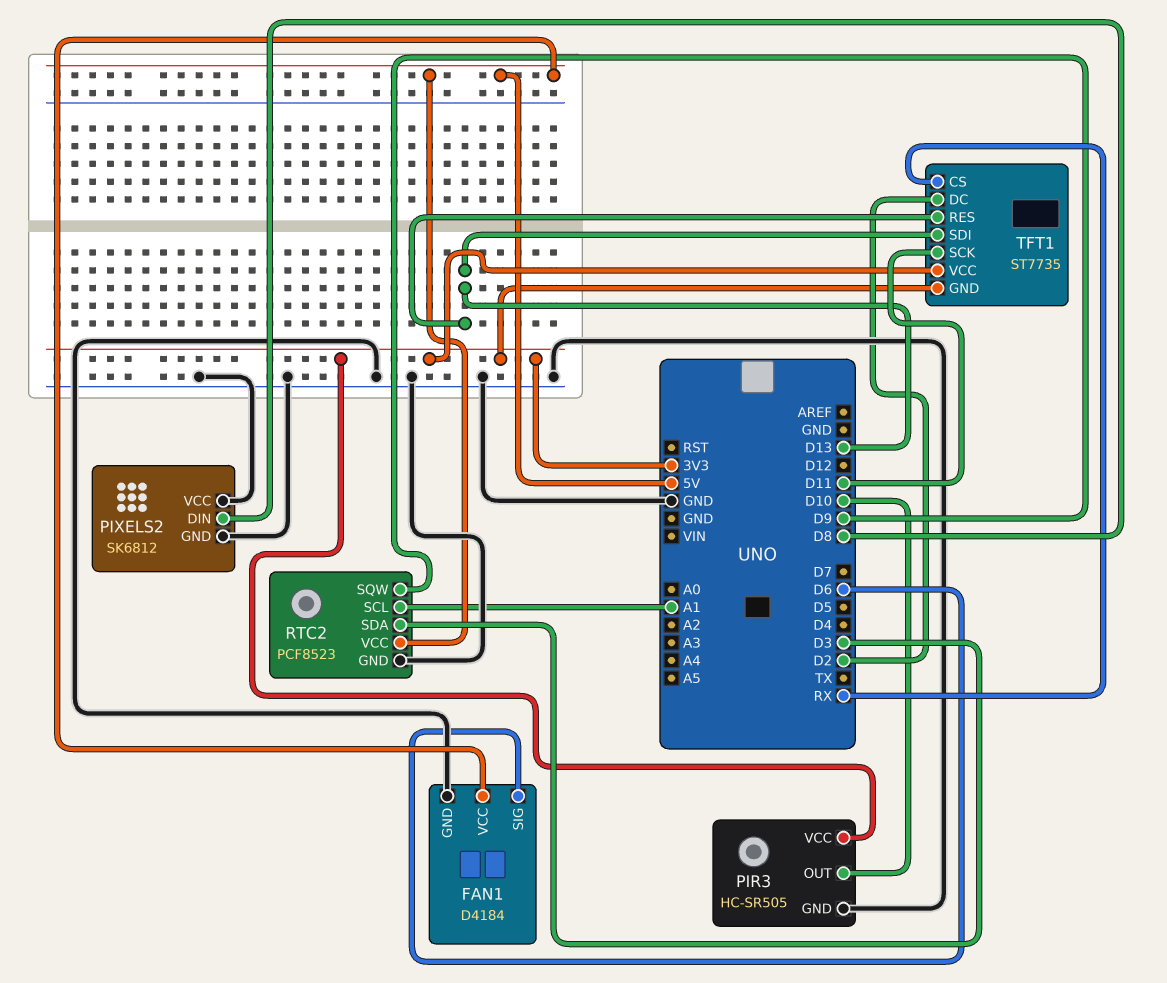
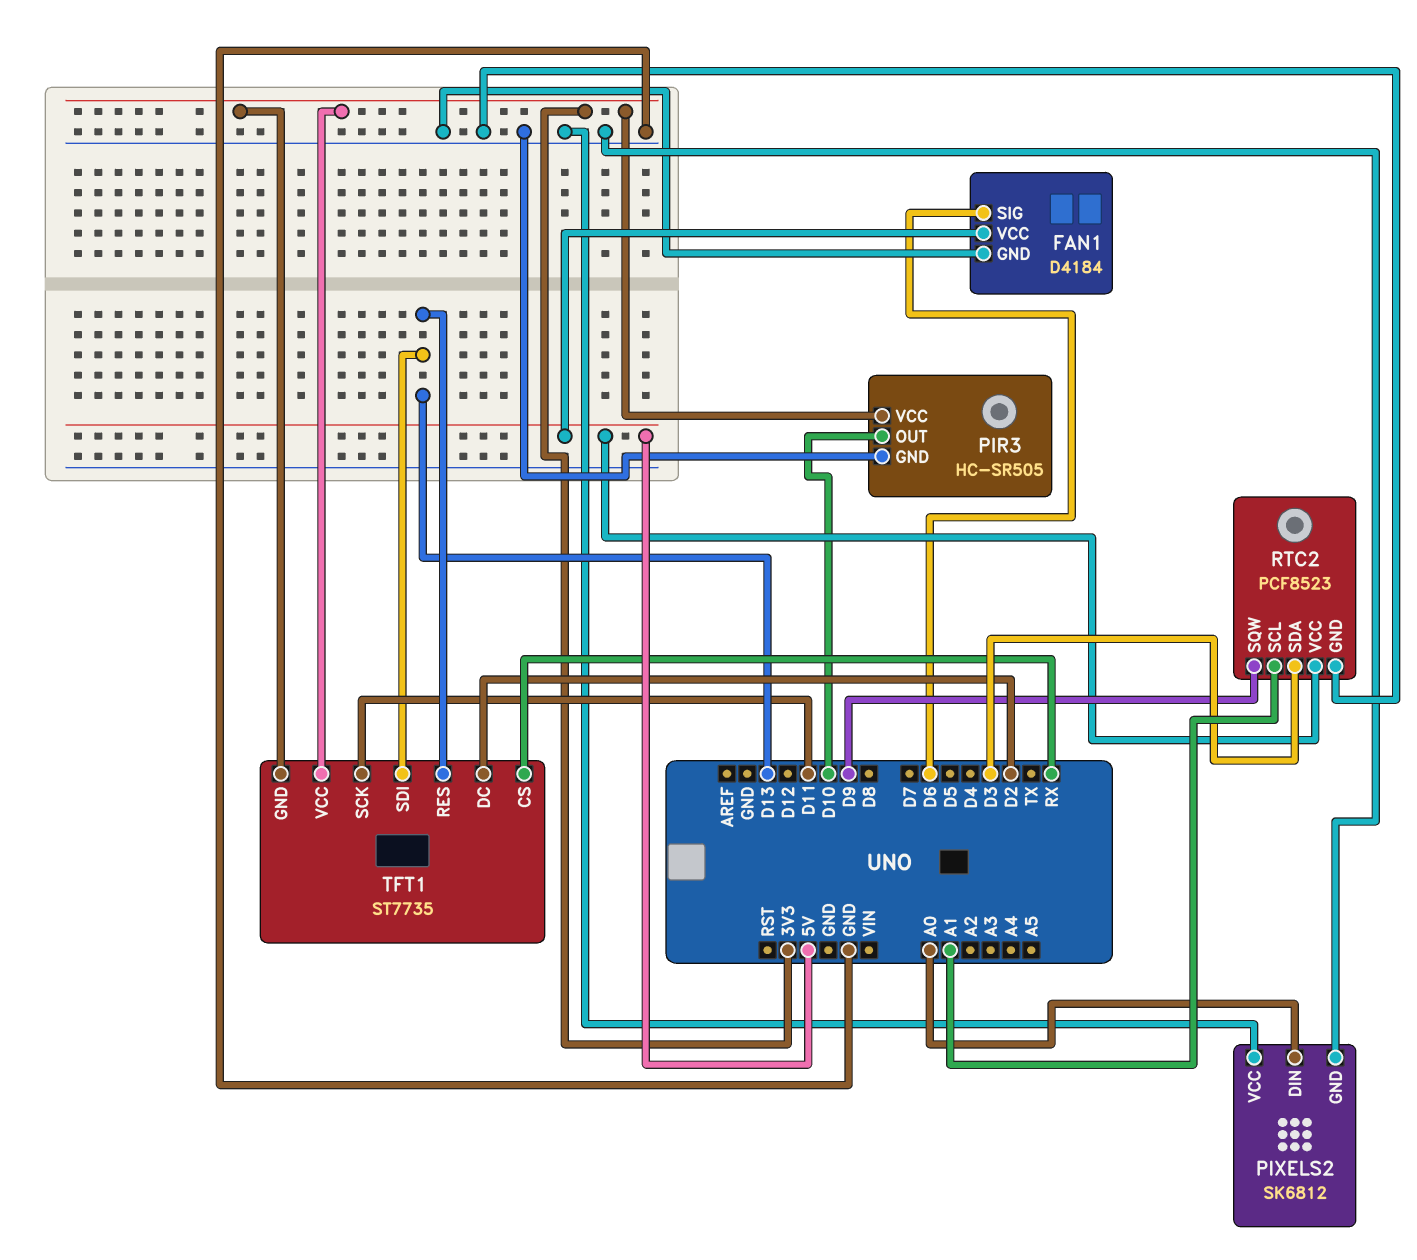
PIXELS2 pin DIN: D8 -> A0

